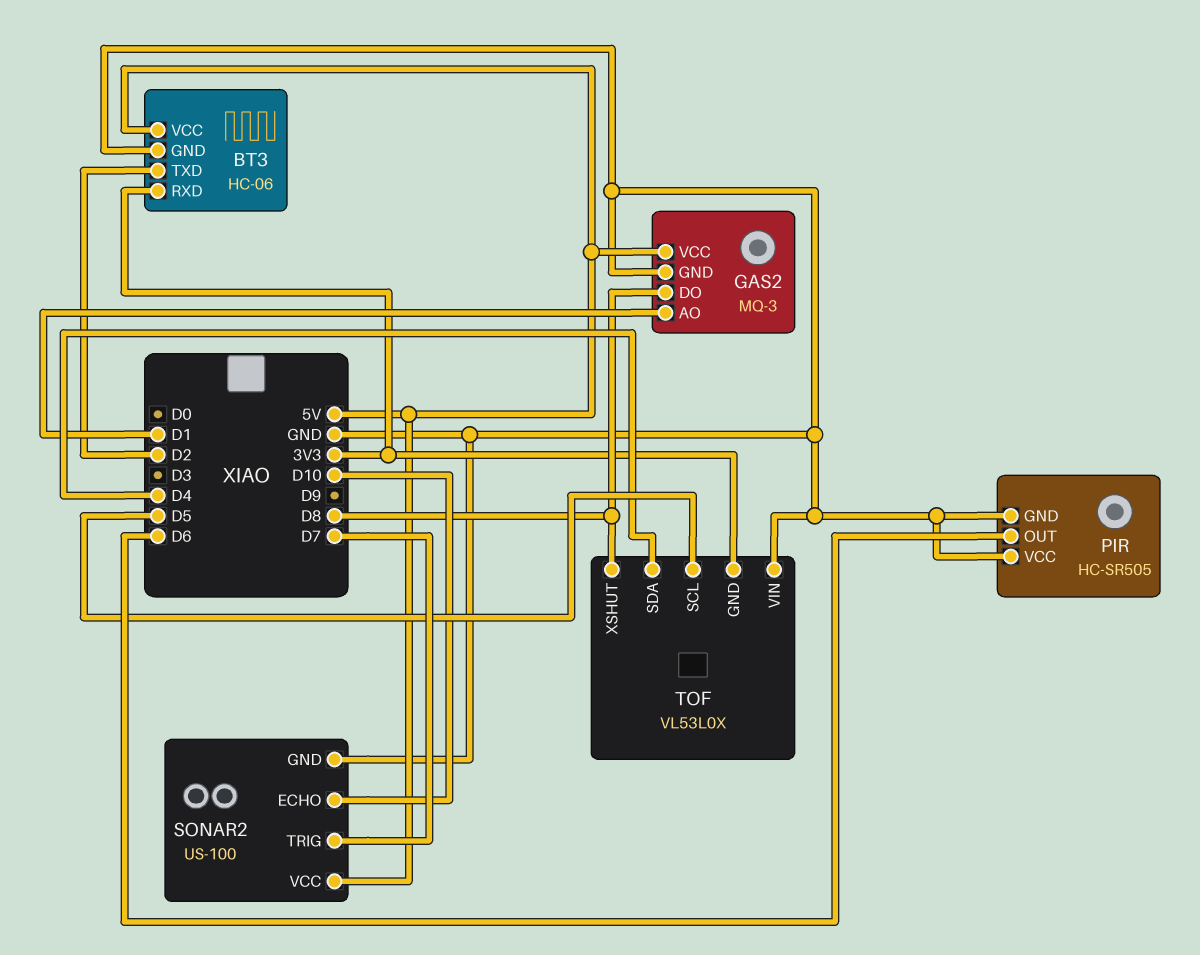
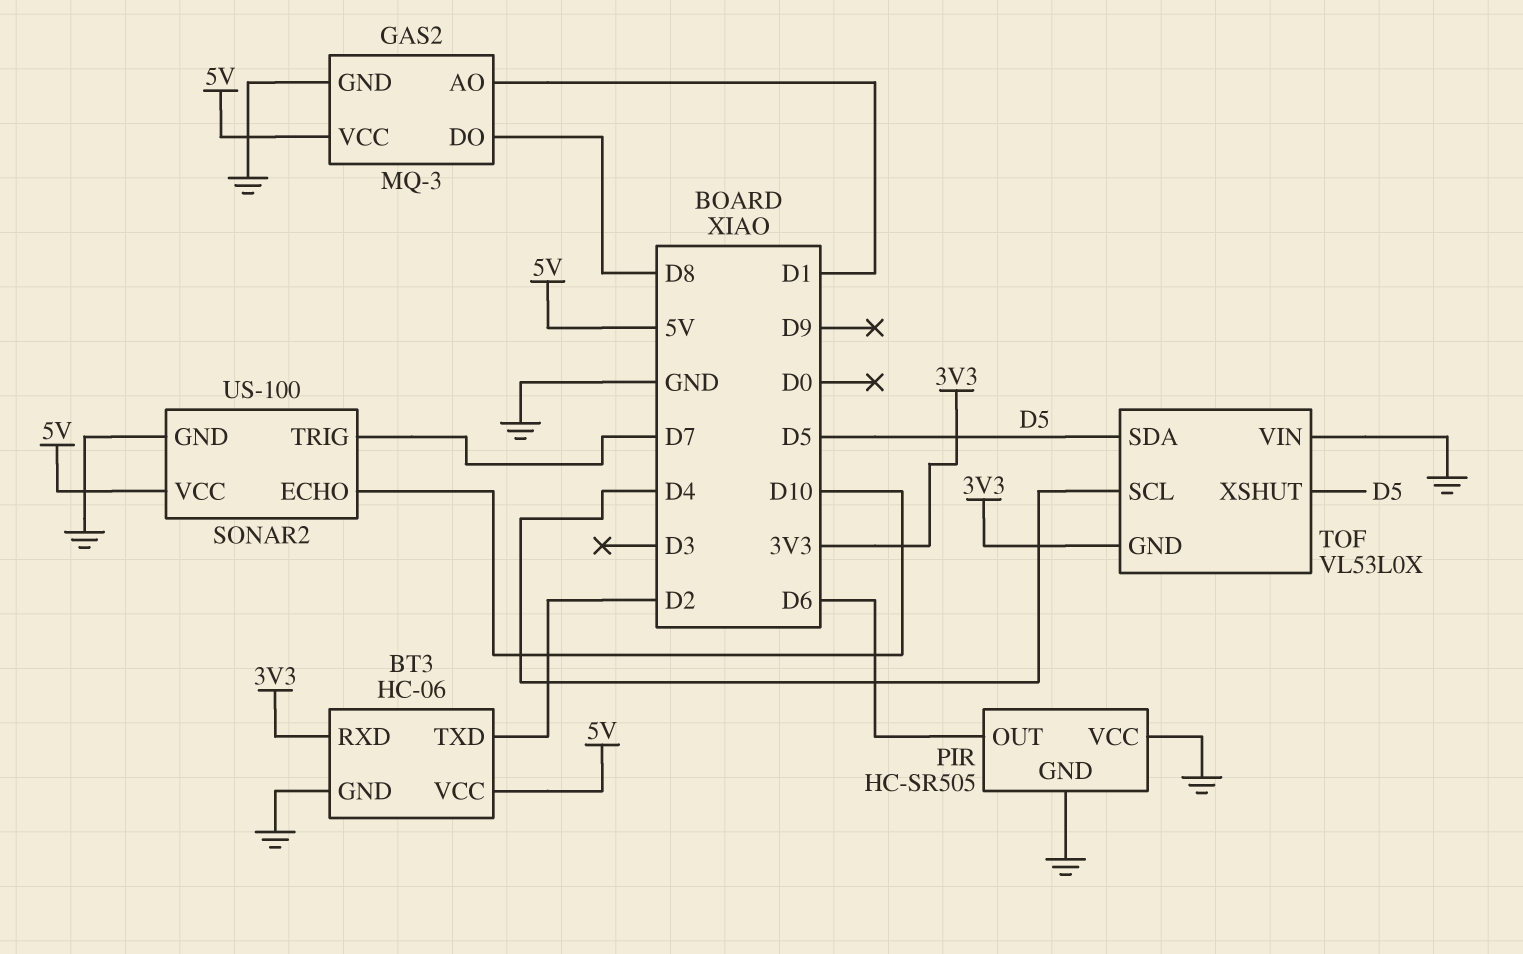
TOF pin SCL: D5 -> D4
TOF pin SDA: D4 -> D5
TOF pin XSHUT: D8 -> D5

